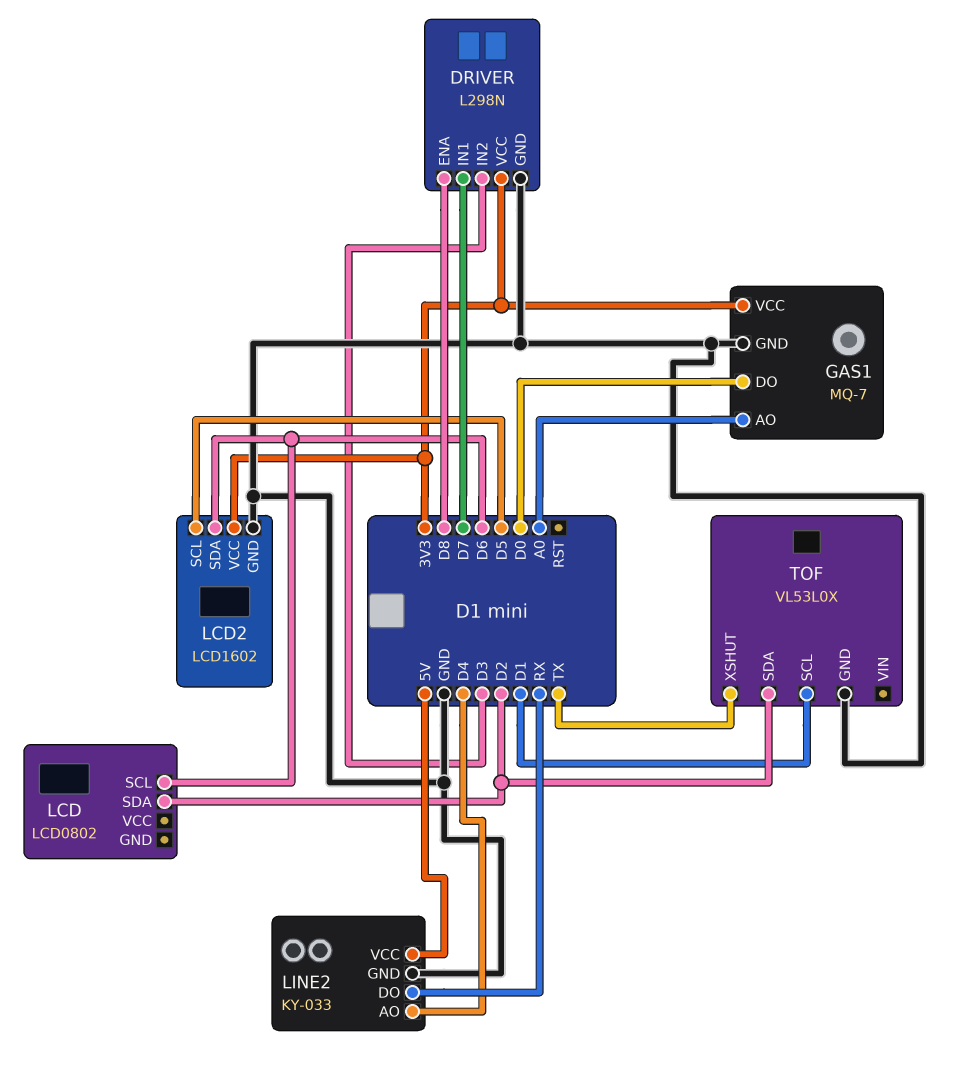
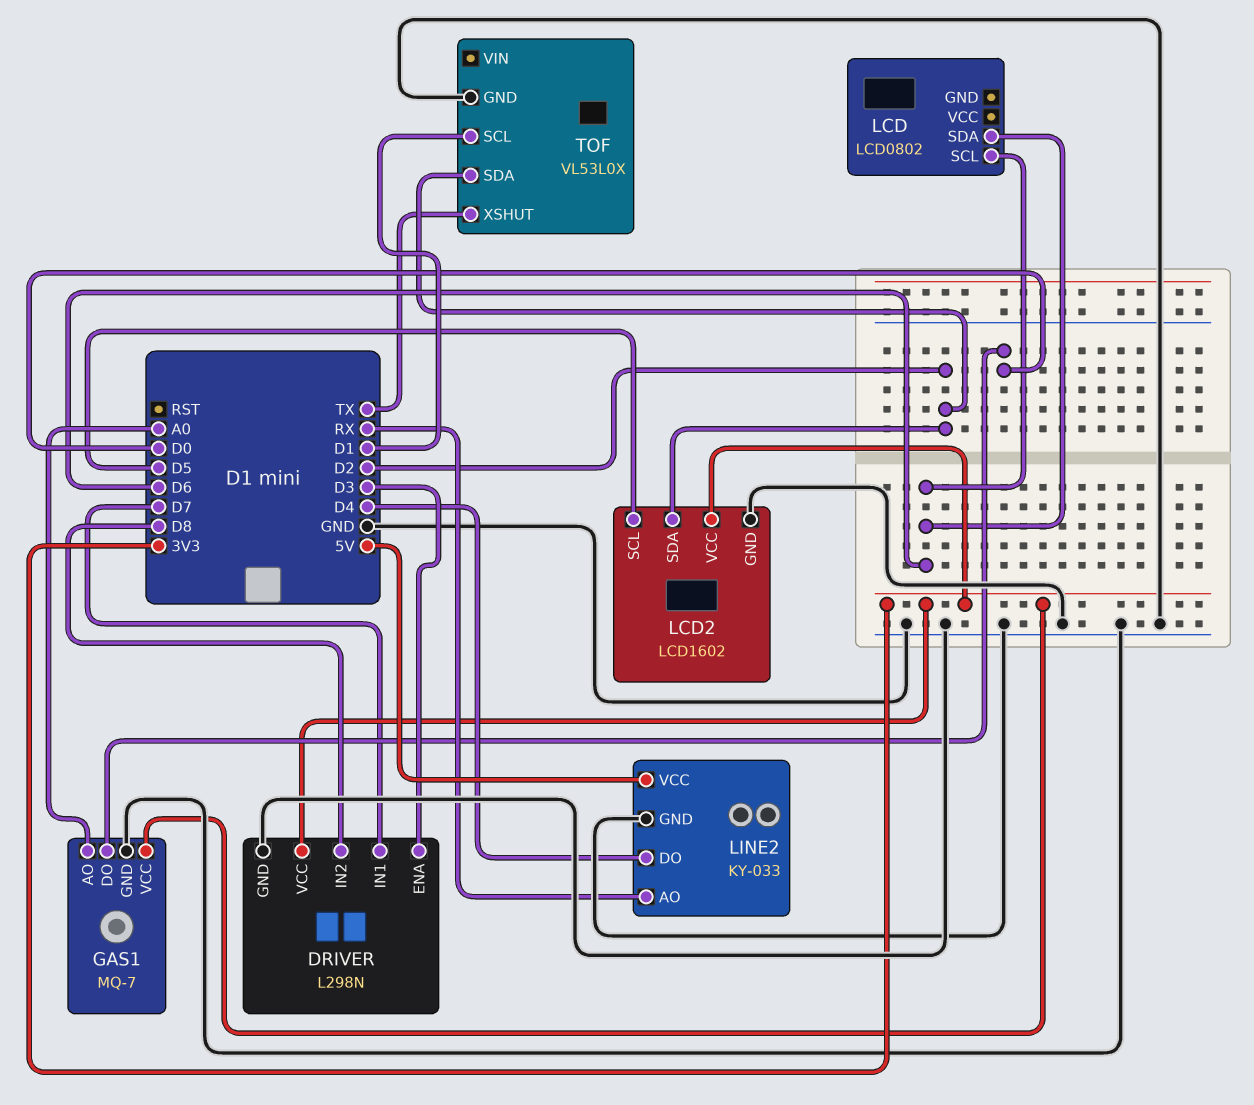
DRIVER pin ENA: D8 -> D3
DRIVER pin IN2: D3 -> D8
LCD pin SDA: D2 -> D6
LCD2 pin SDA: D6 -> D2
LINE2 pin AO: D4 -> RX
LINE2 pin DO: RX -> D4

